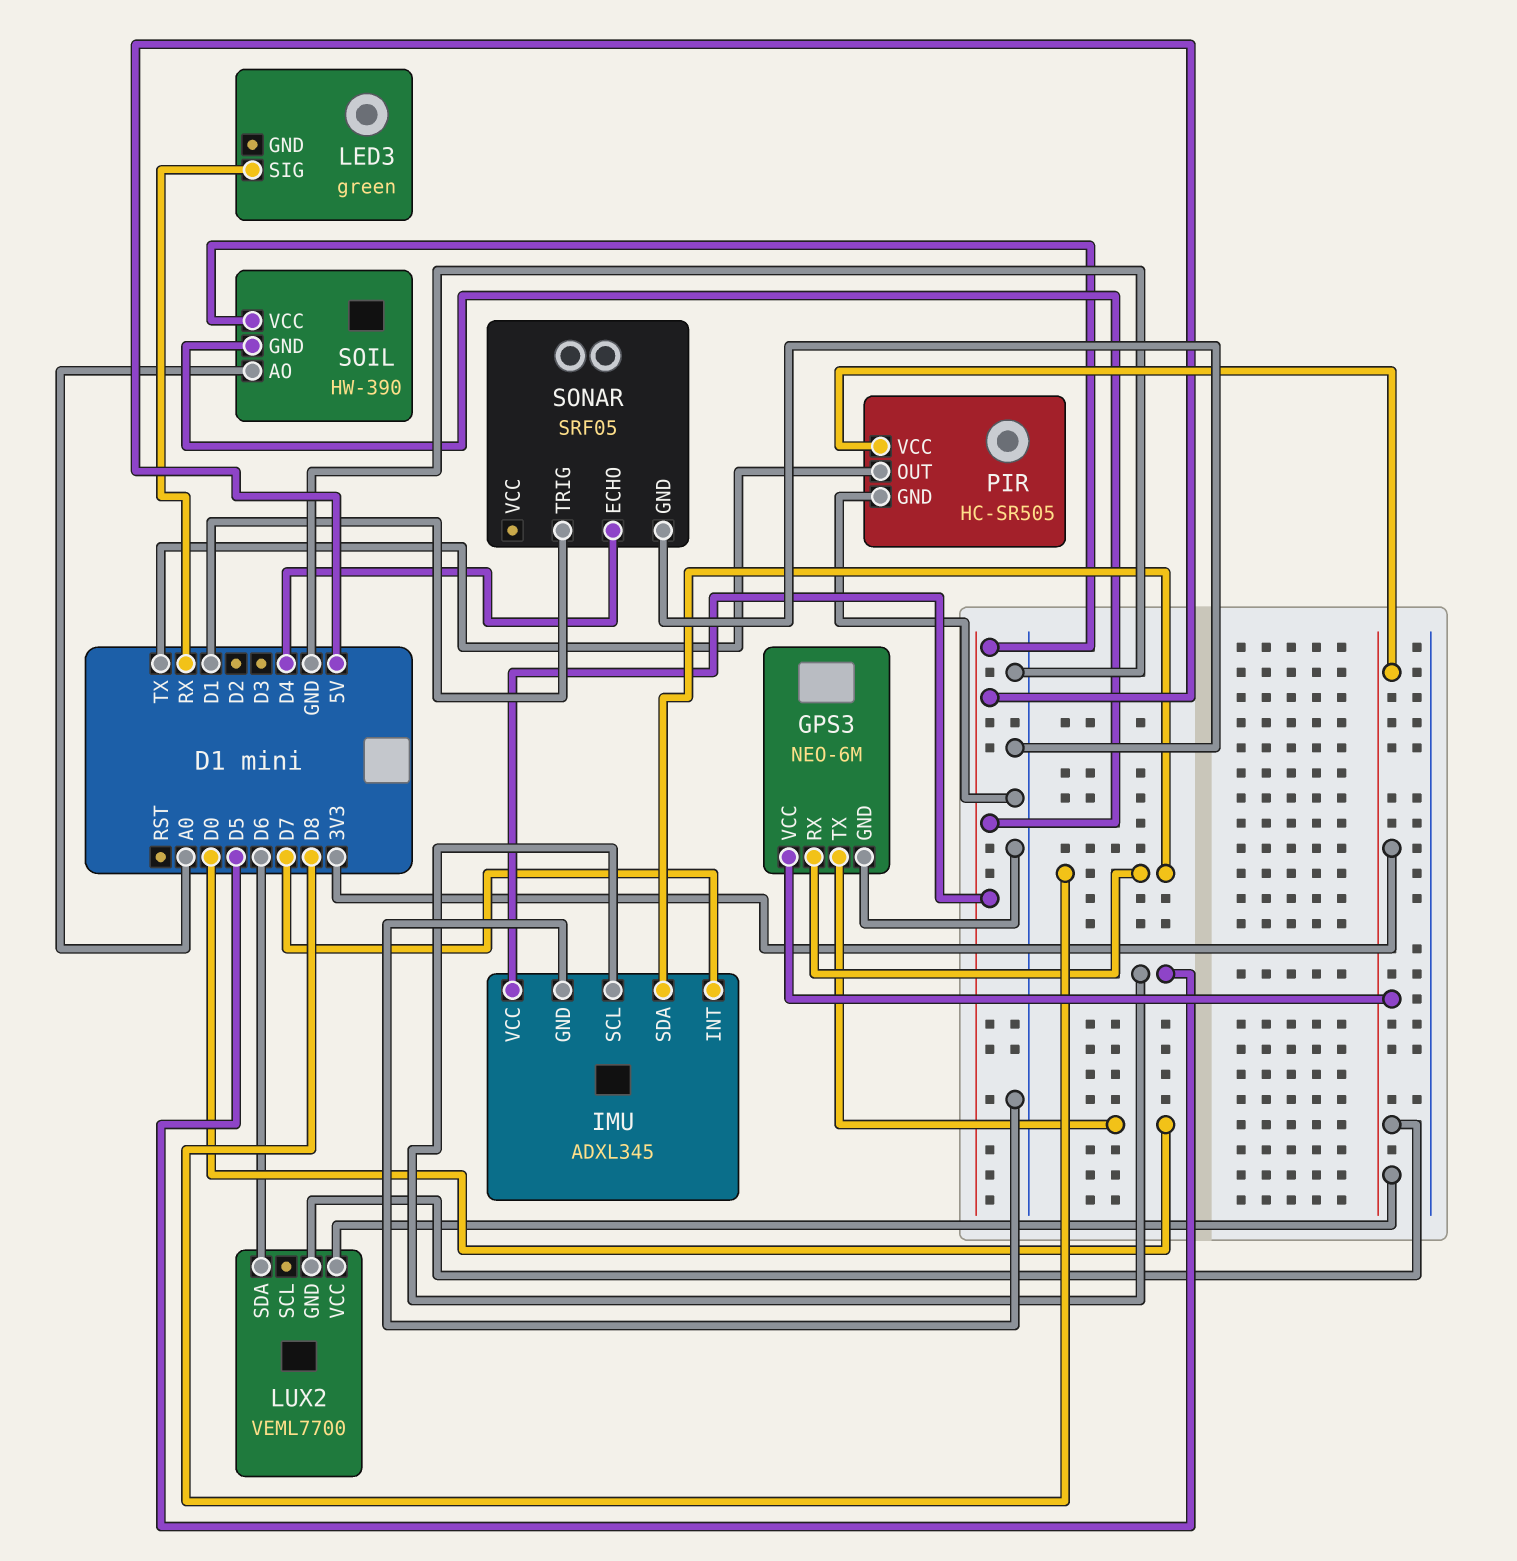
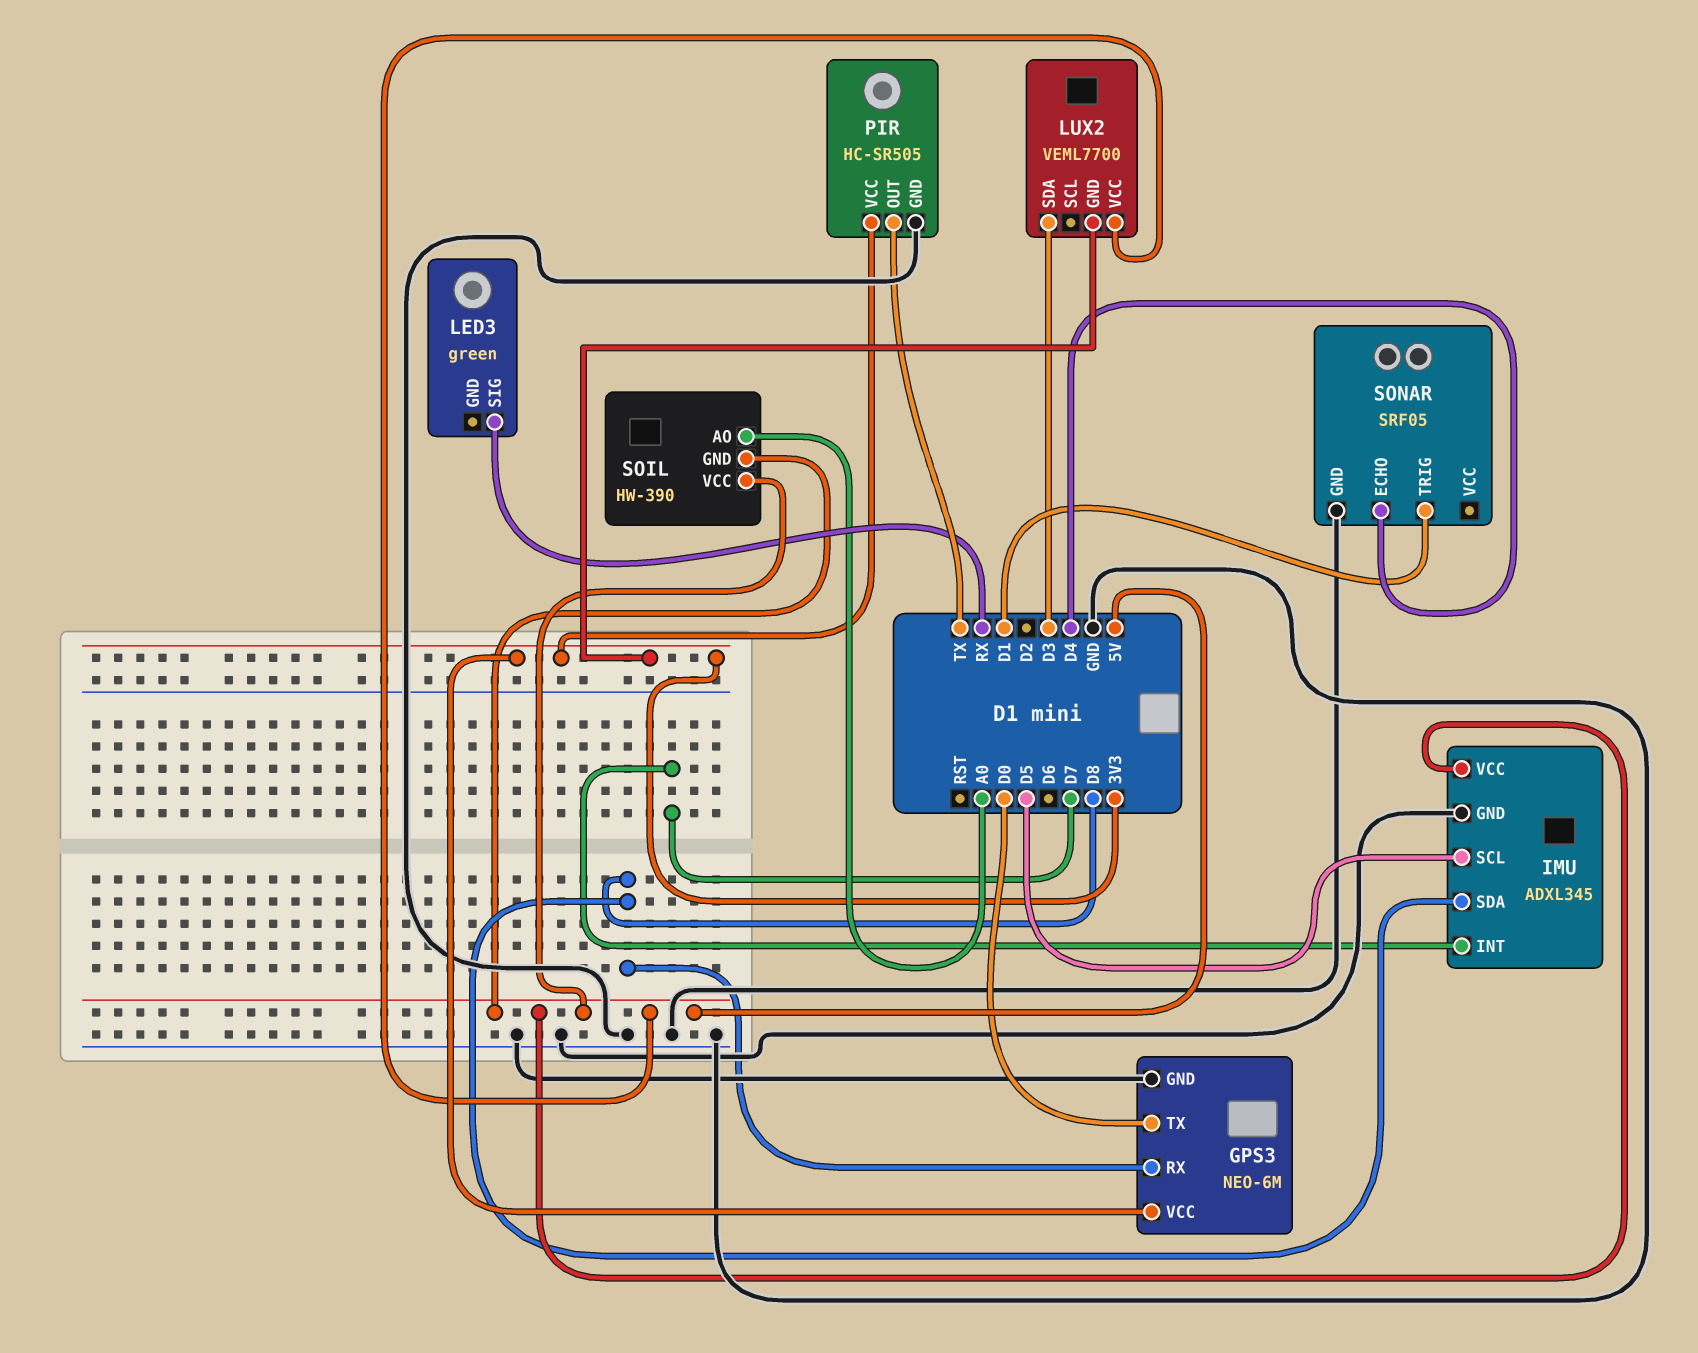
LUX2 pin SDA: D6 -> D3
LUX2 pin VCC: 3V3 -> 5V

